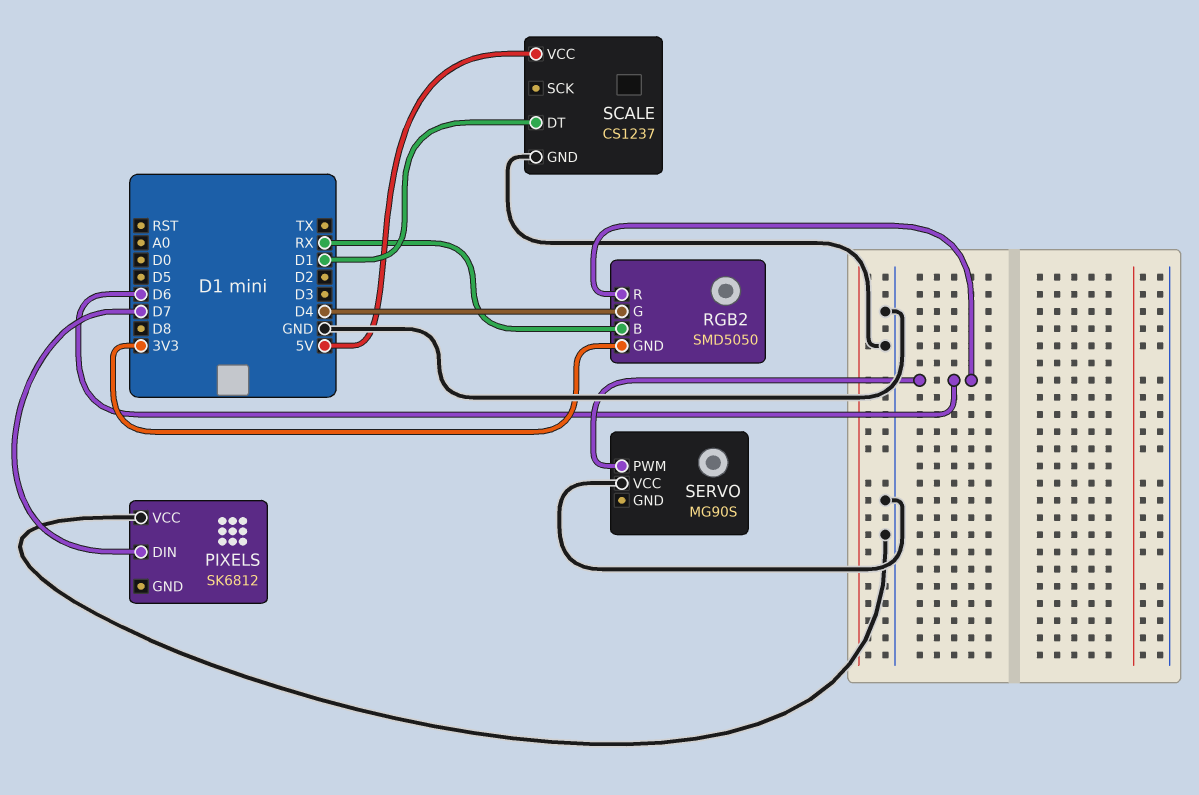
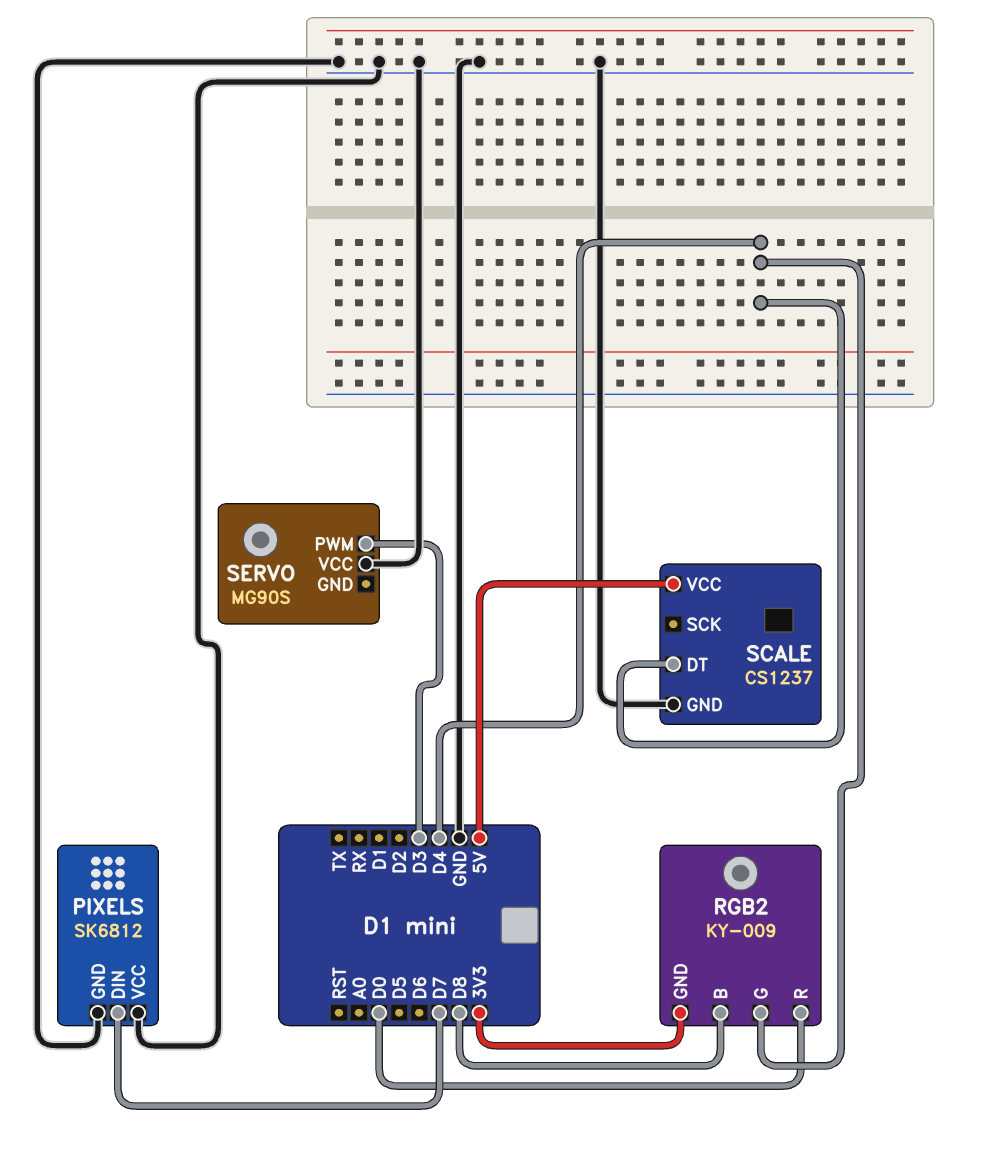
PIXELS pin GND: none -> GND
RGB2: SMD5050 -> KY-009
RGB2 pin B: RX -> D8
RGB2 pin R: D6 -> D0
SCALE pin DT: D1 -> D4
SERVO pin PWM: D6 -> D3

